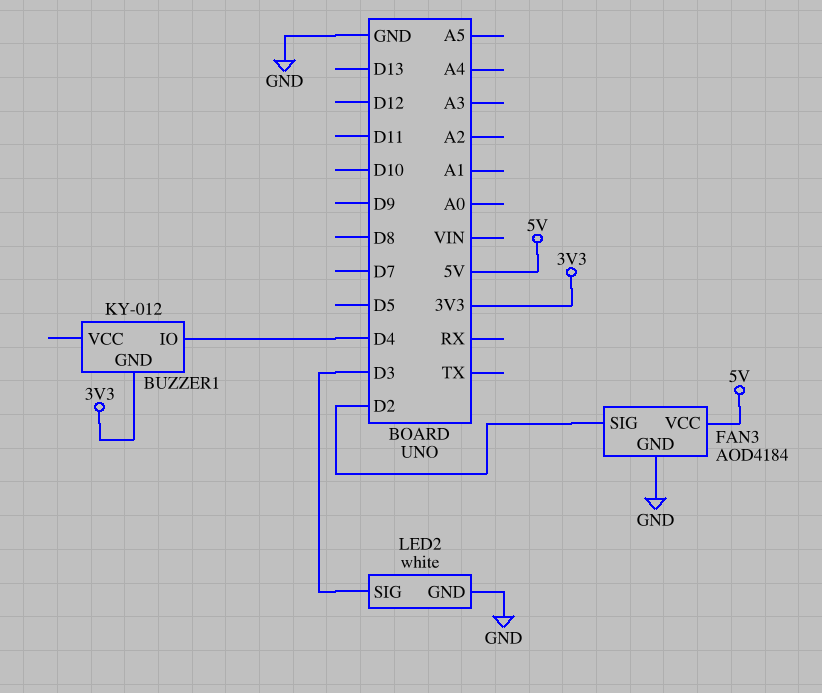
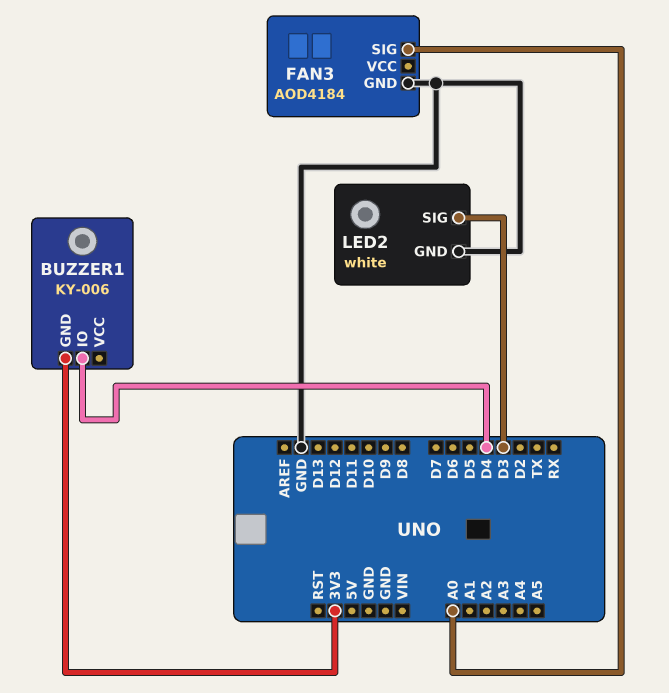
BUZZER1: KY-012 -> KY-006
FAN3 pin SIG: D2 -> A0
FAN3 pin VCC: 5V -> none

